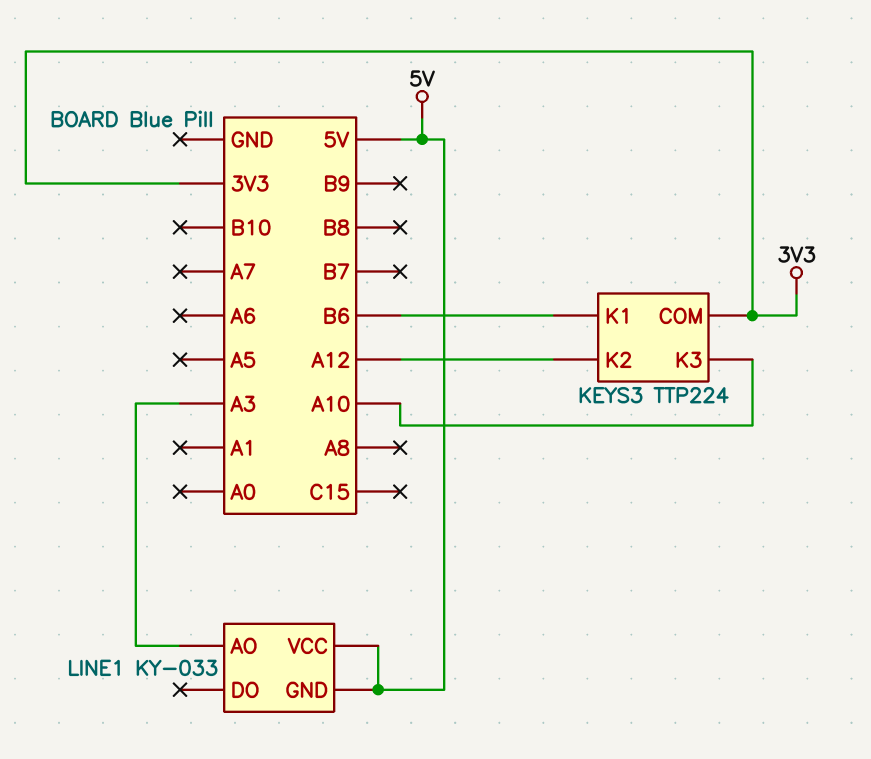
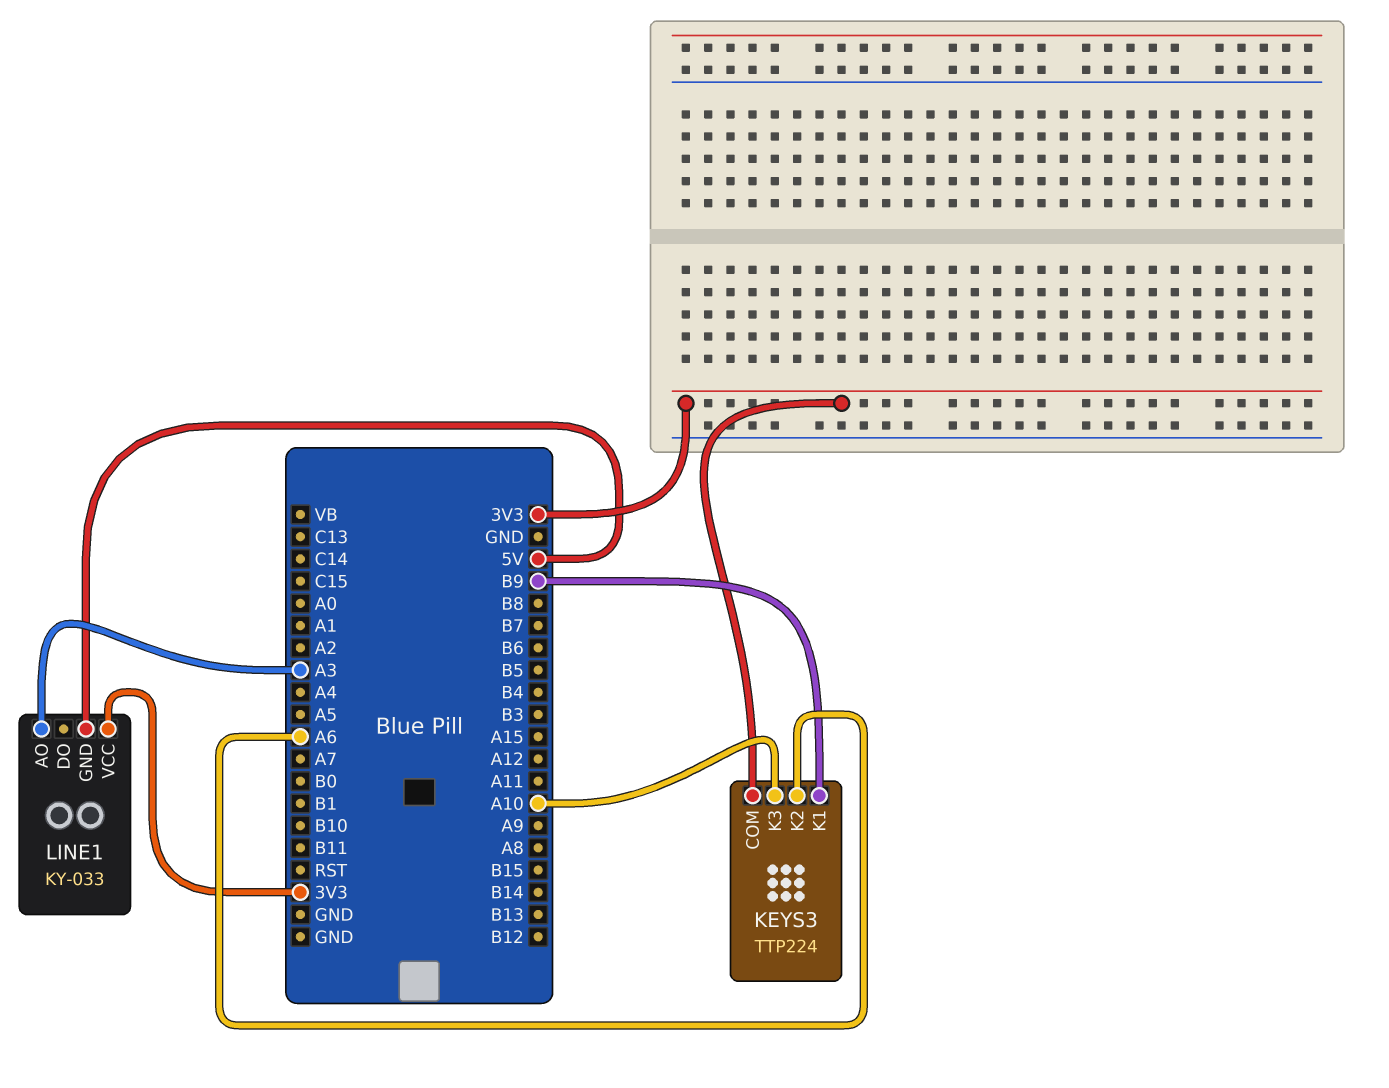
KEYS3 pin K1: B6 -> B9
KEYS3 pin K2: A12 -> A6
LINE1 pin VCC: 5V -> 3V3

